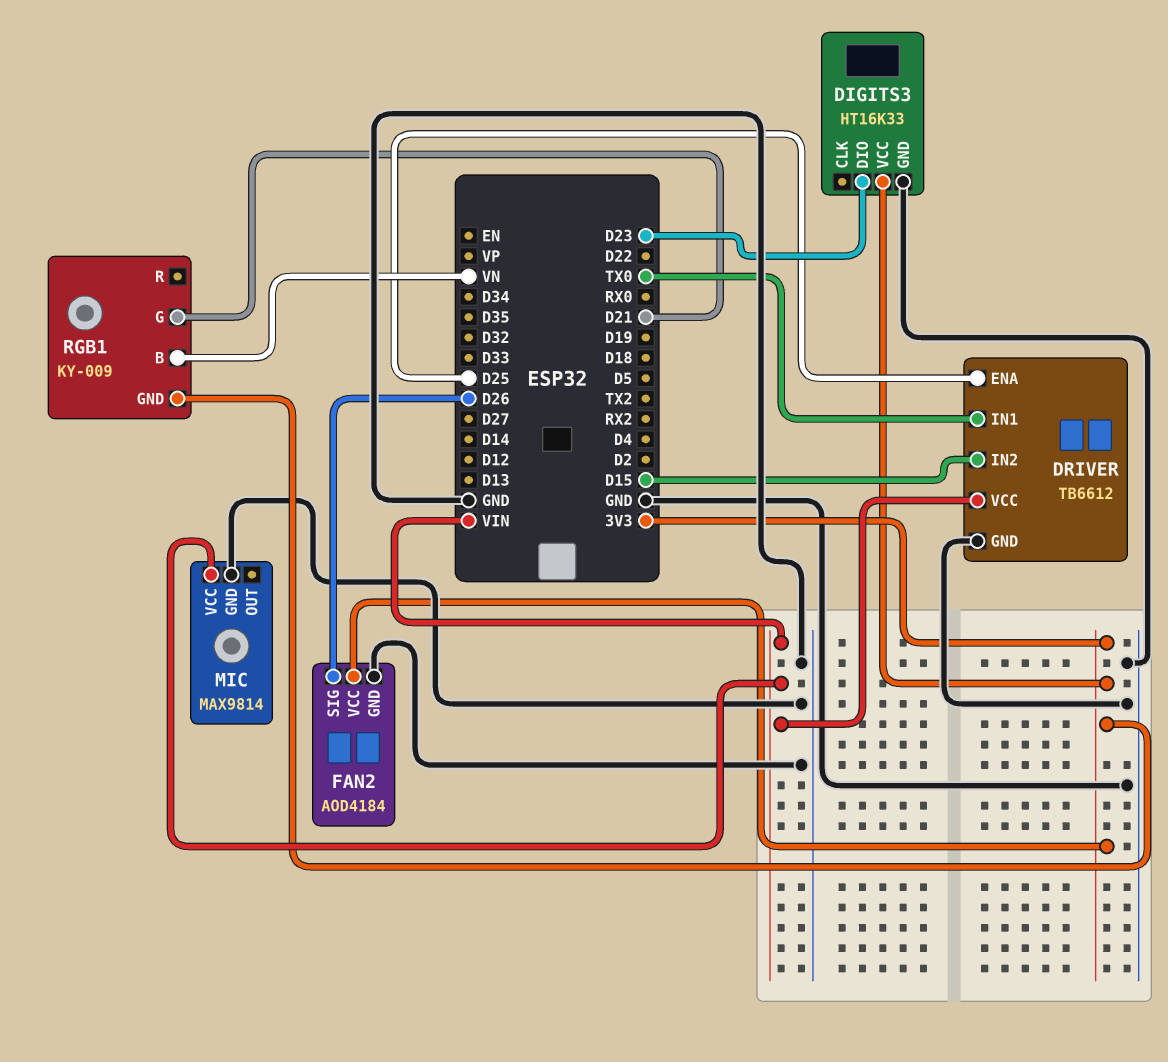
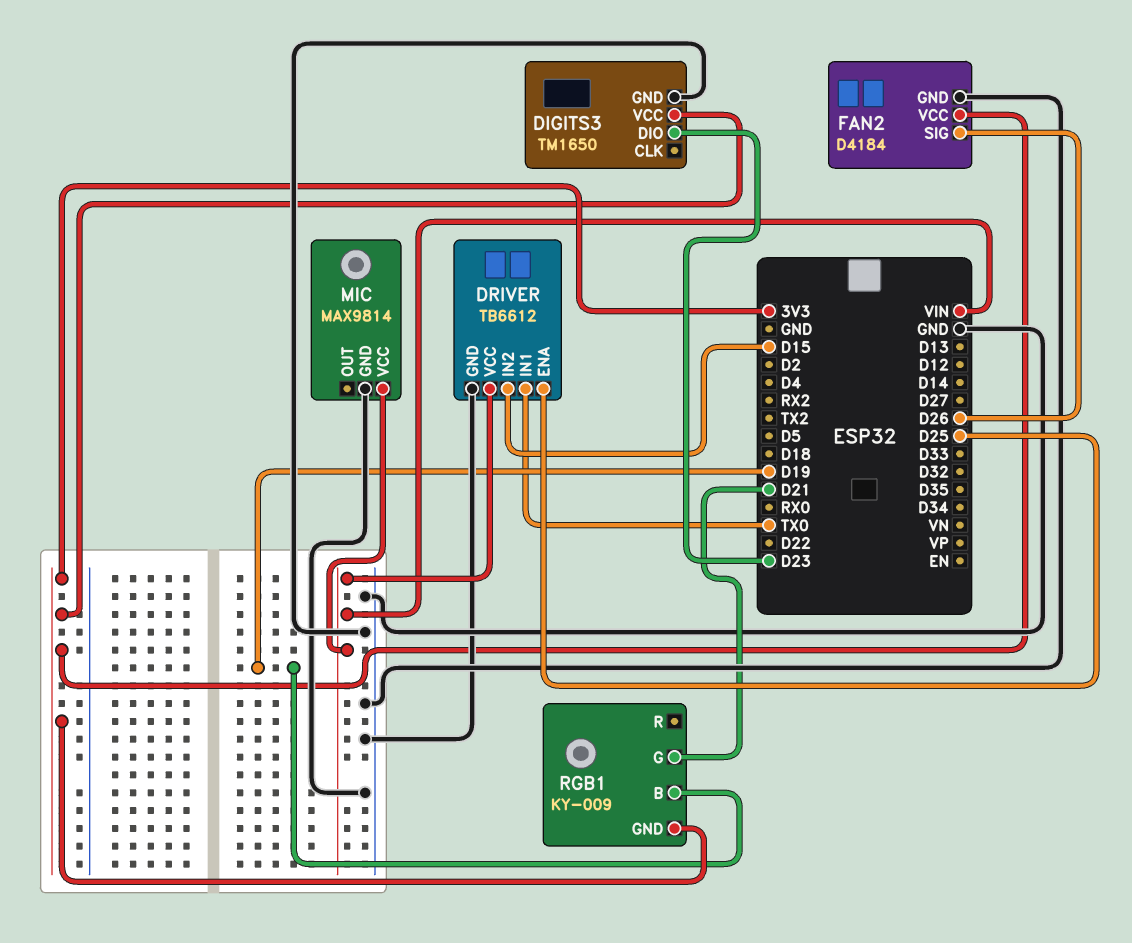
DIGITS3: HT16K33 -> TM1650
FAN2: AOD4184 -> D4184
RGB1 pin B: VN -> D19

